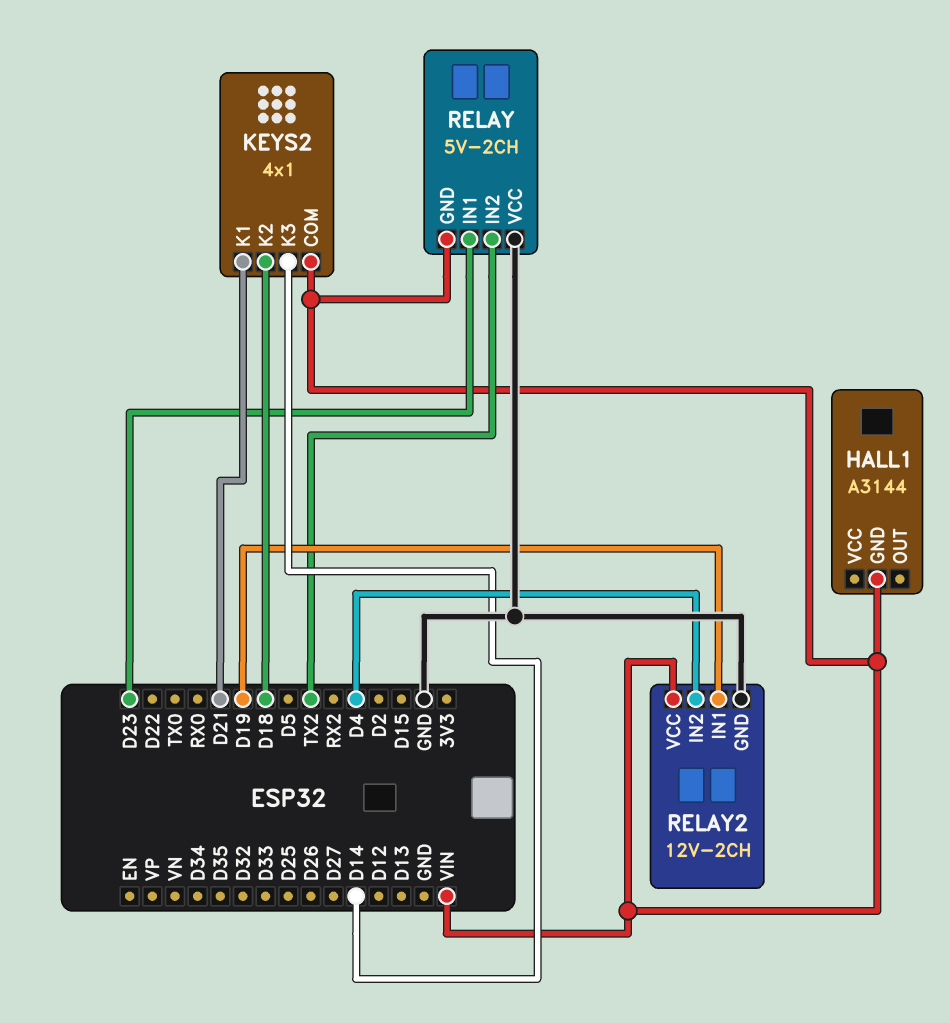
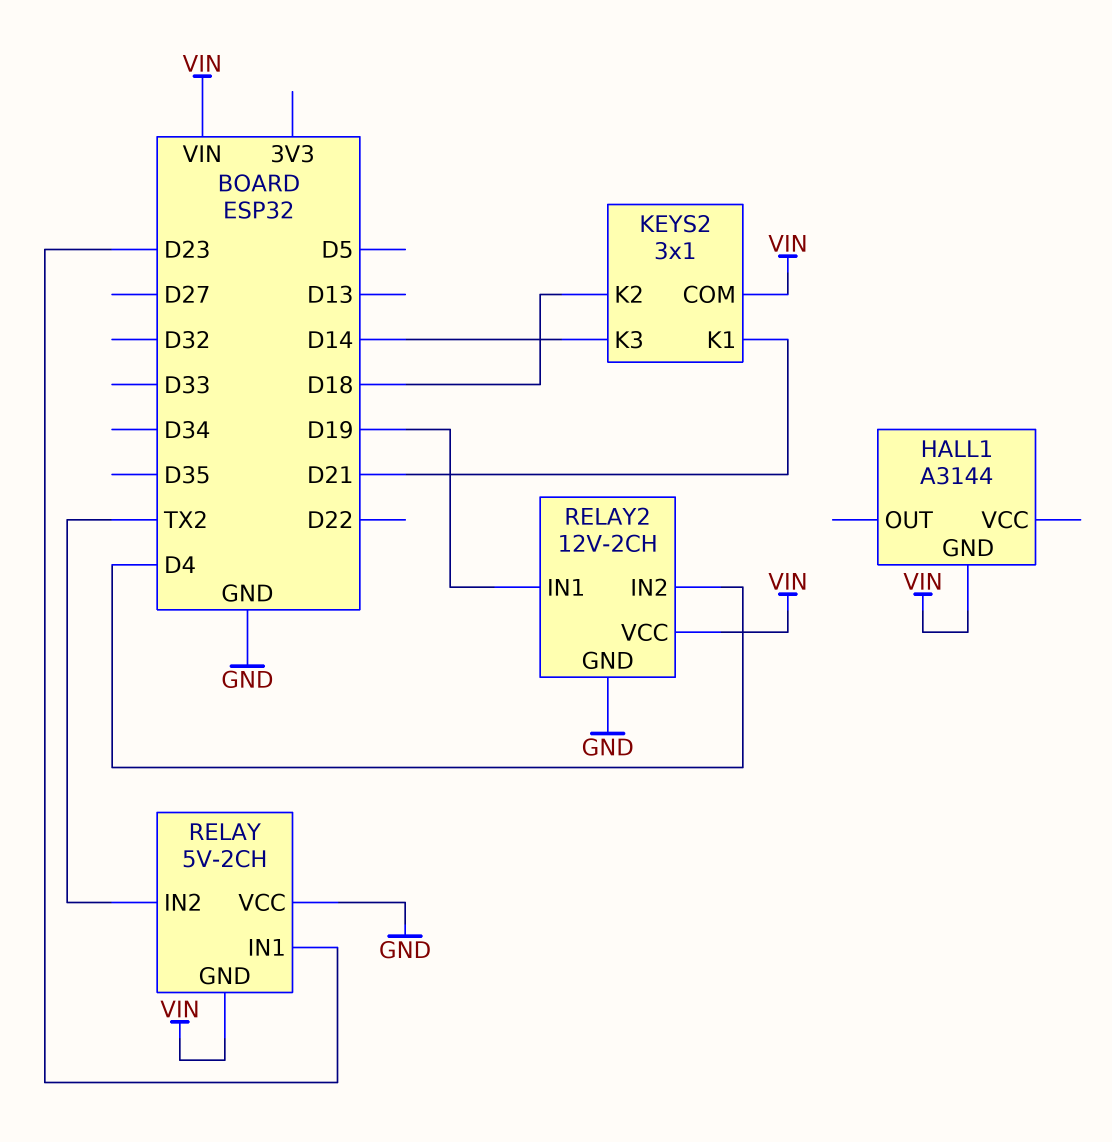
KEYS2: 4x1 -> 3x1

